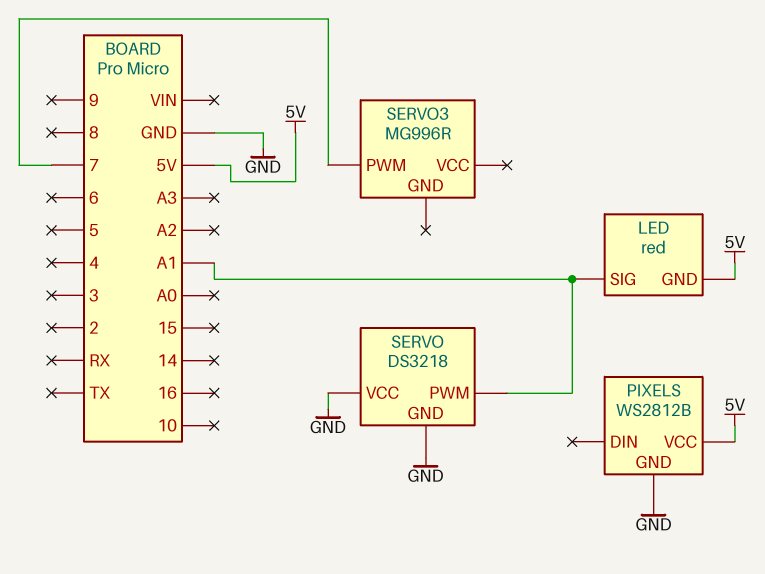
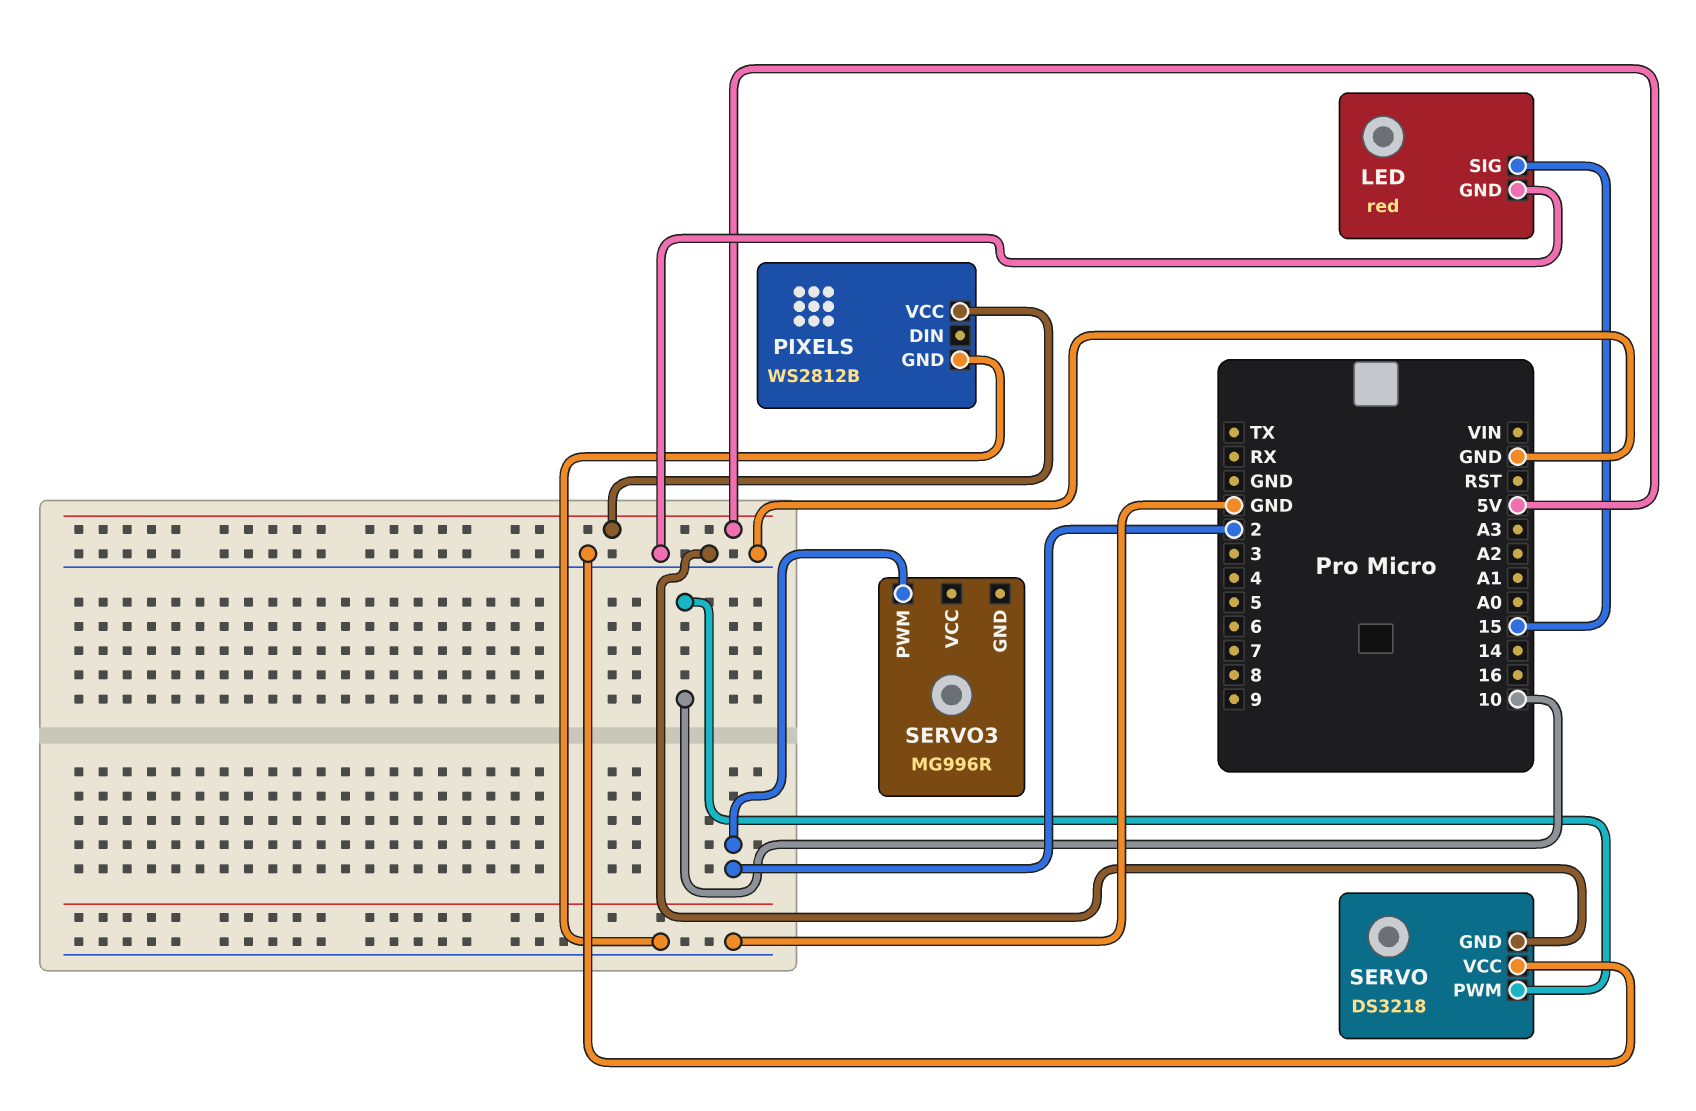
LED pin GND: 5V -> GND
LED pin SIG: A1 -> 15
SERVO pin PWM: A1 -> 10
SERVO3 pin PWM: 7 -> 2

